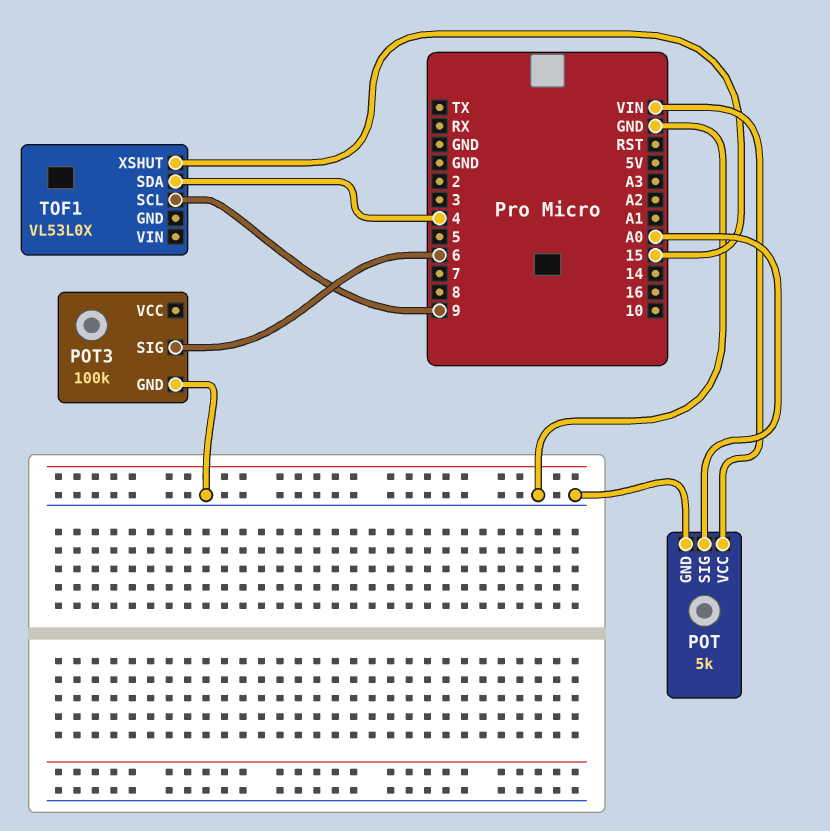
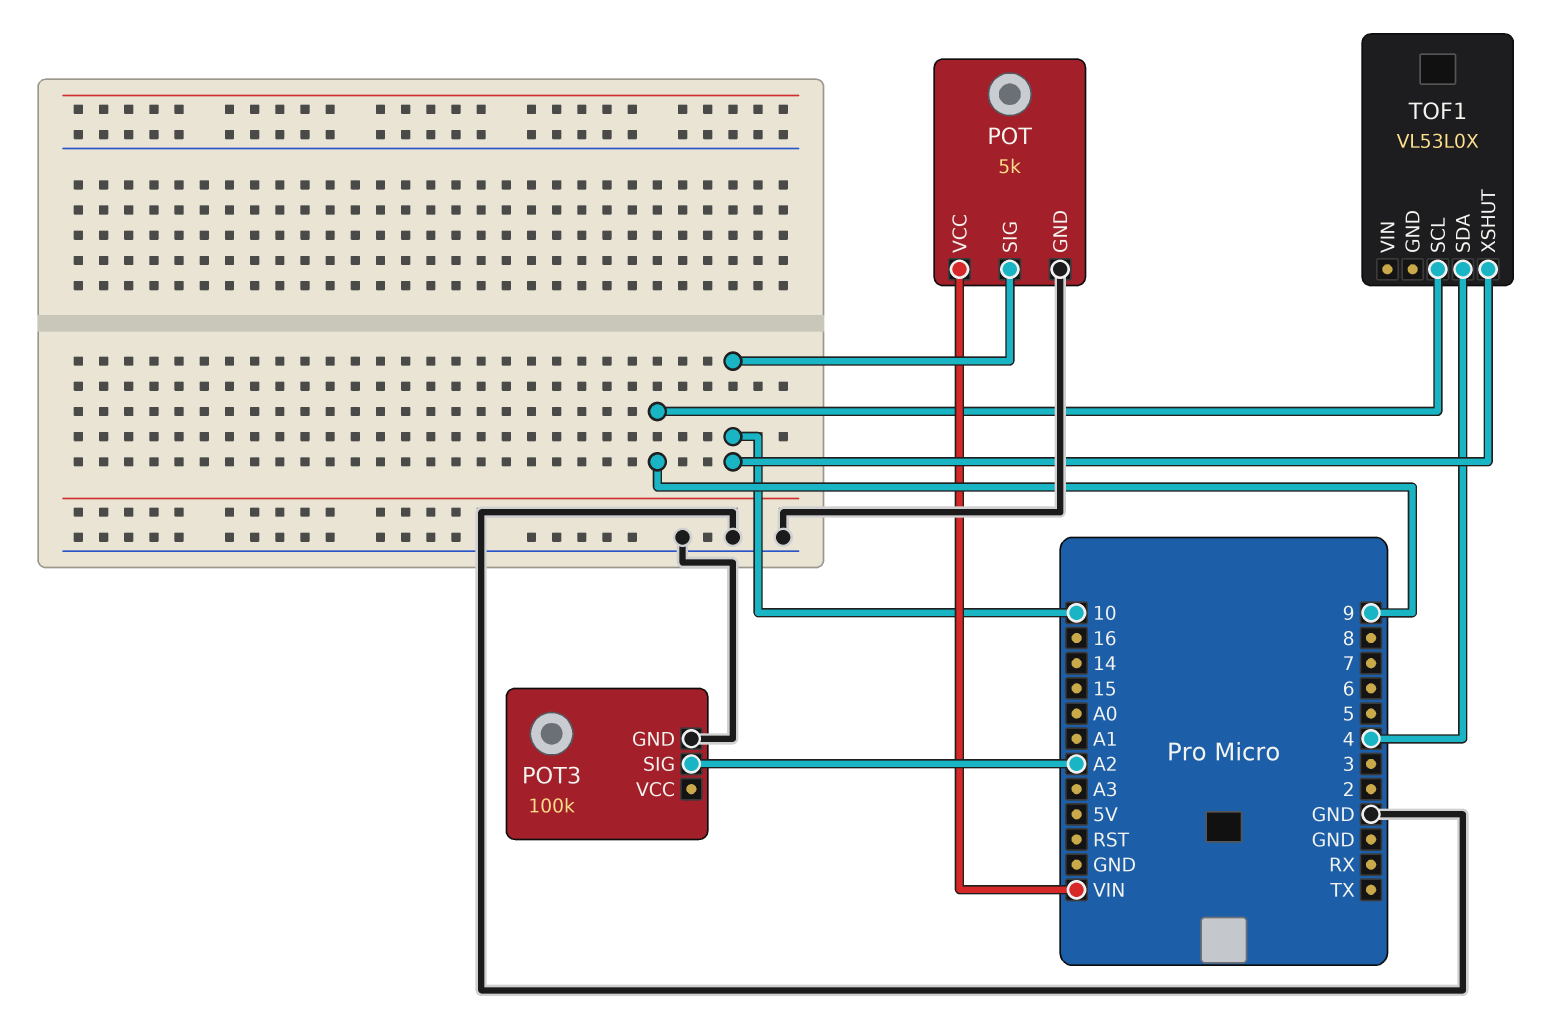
POT pin SIG: A0 -> 10
POT3 pin SIG: 6 -> A2
TOF1 pin XSHUT: 15 -> 10

